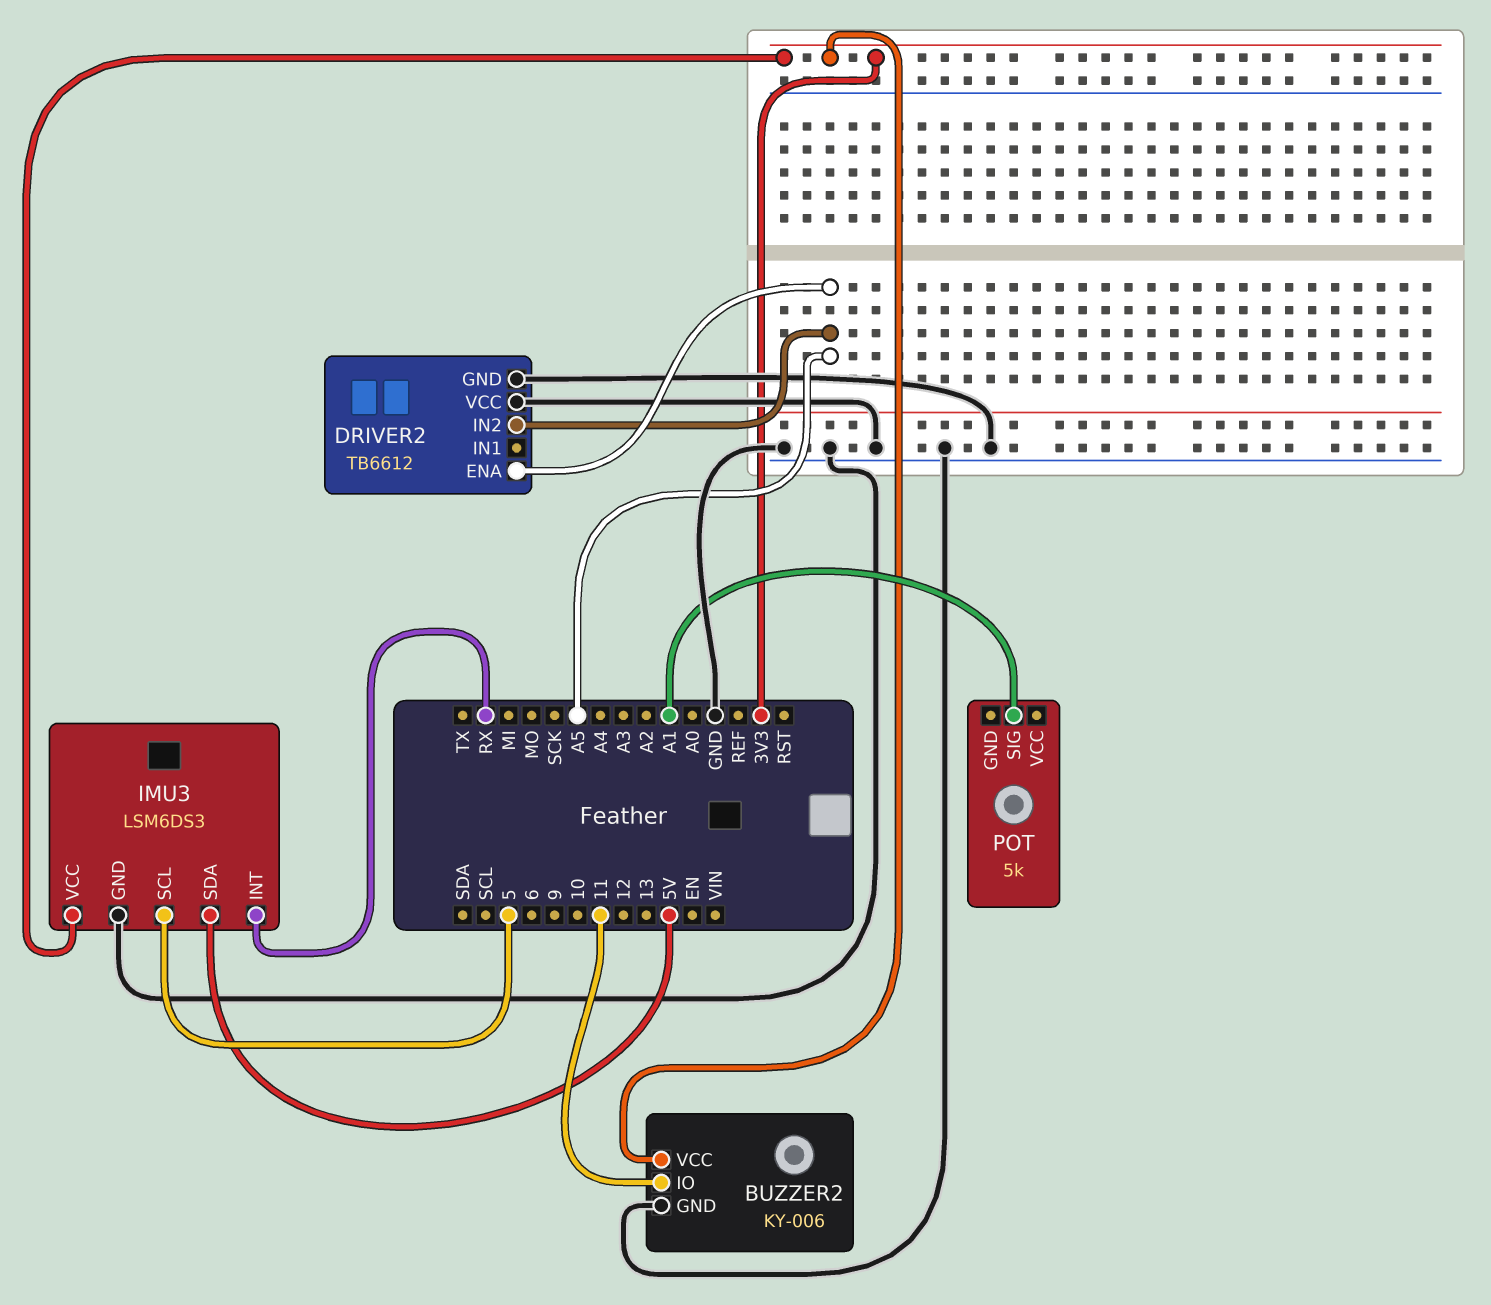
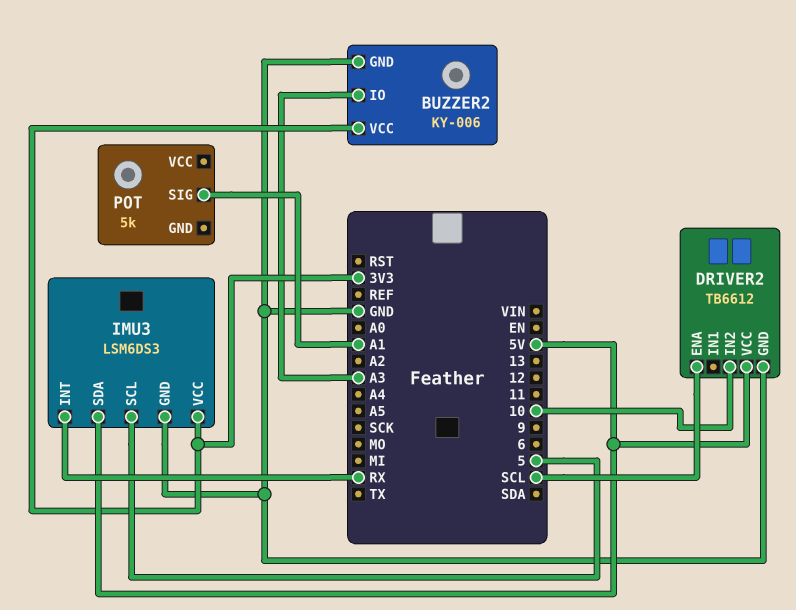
BUZZER2 pin IO: 11 -> A3
DRIVER2 pin ENA: A5 -> SCL
DRIVER2 pin IN2: A5 -> 10
DRIVER2 pin VCC: GND -> 5V

